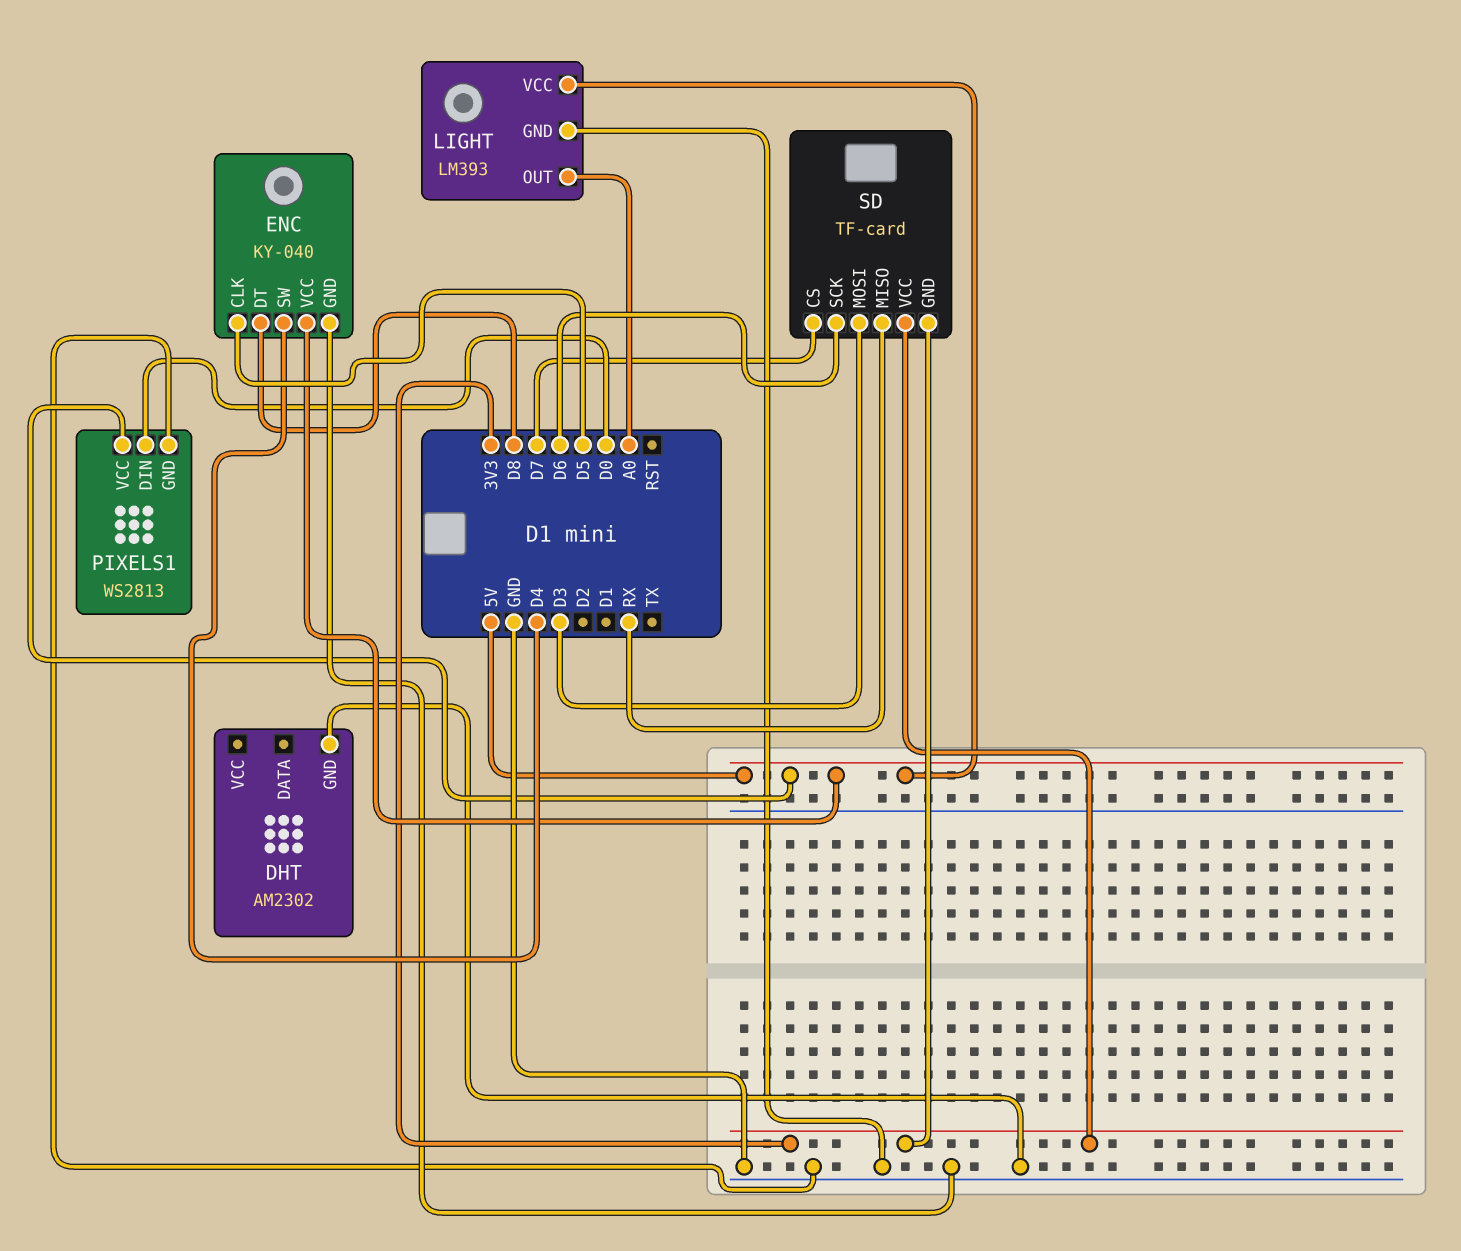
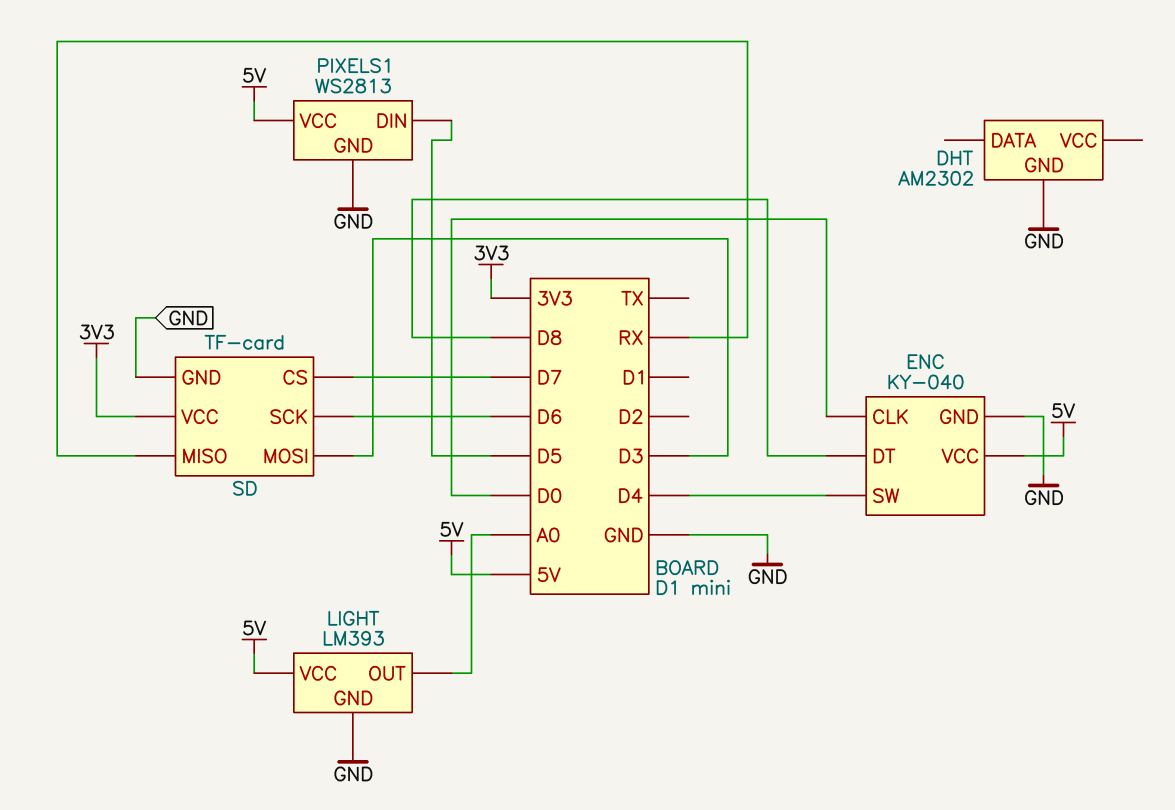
ENC pin CLK: D5 -> D0
PIXELS1 pin DIN: D0 -> D5
SD pin GND: 3V3 -> GND

